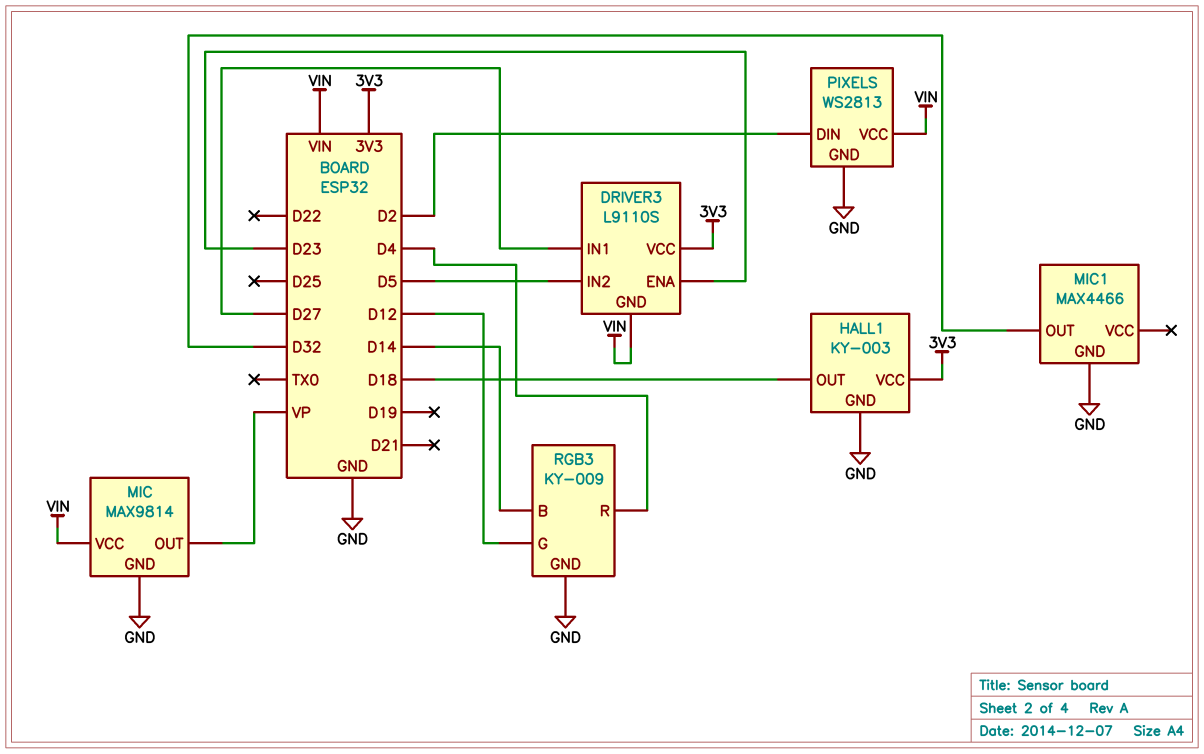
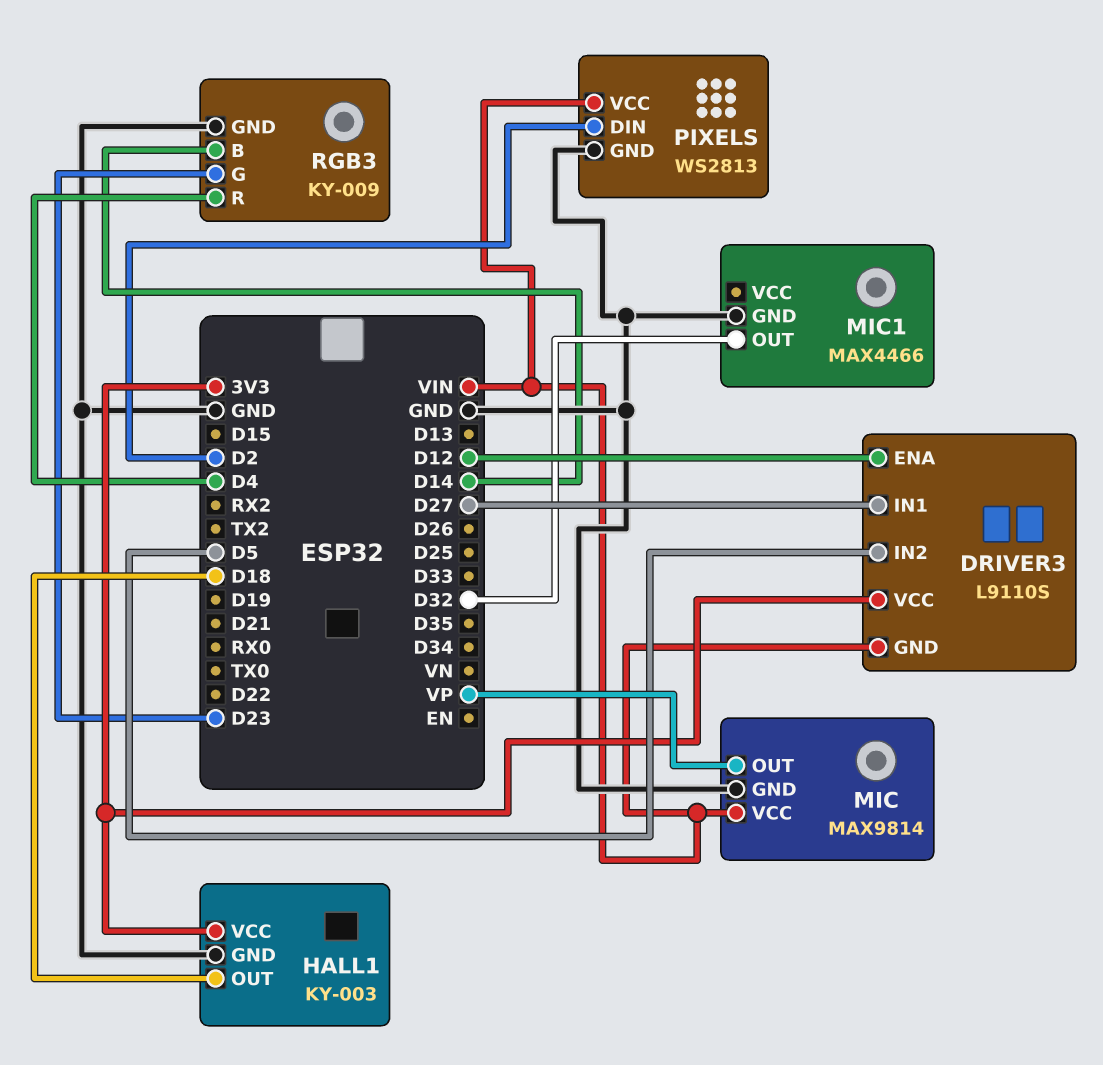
DRIVER3 pin ENA: D23 -> D12
RGB3 pin G: D12 -> D23

